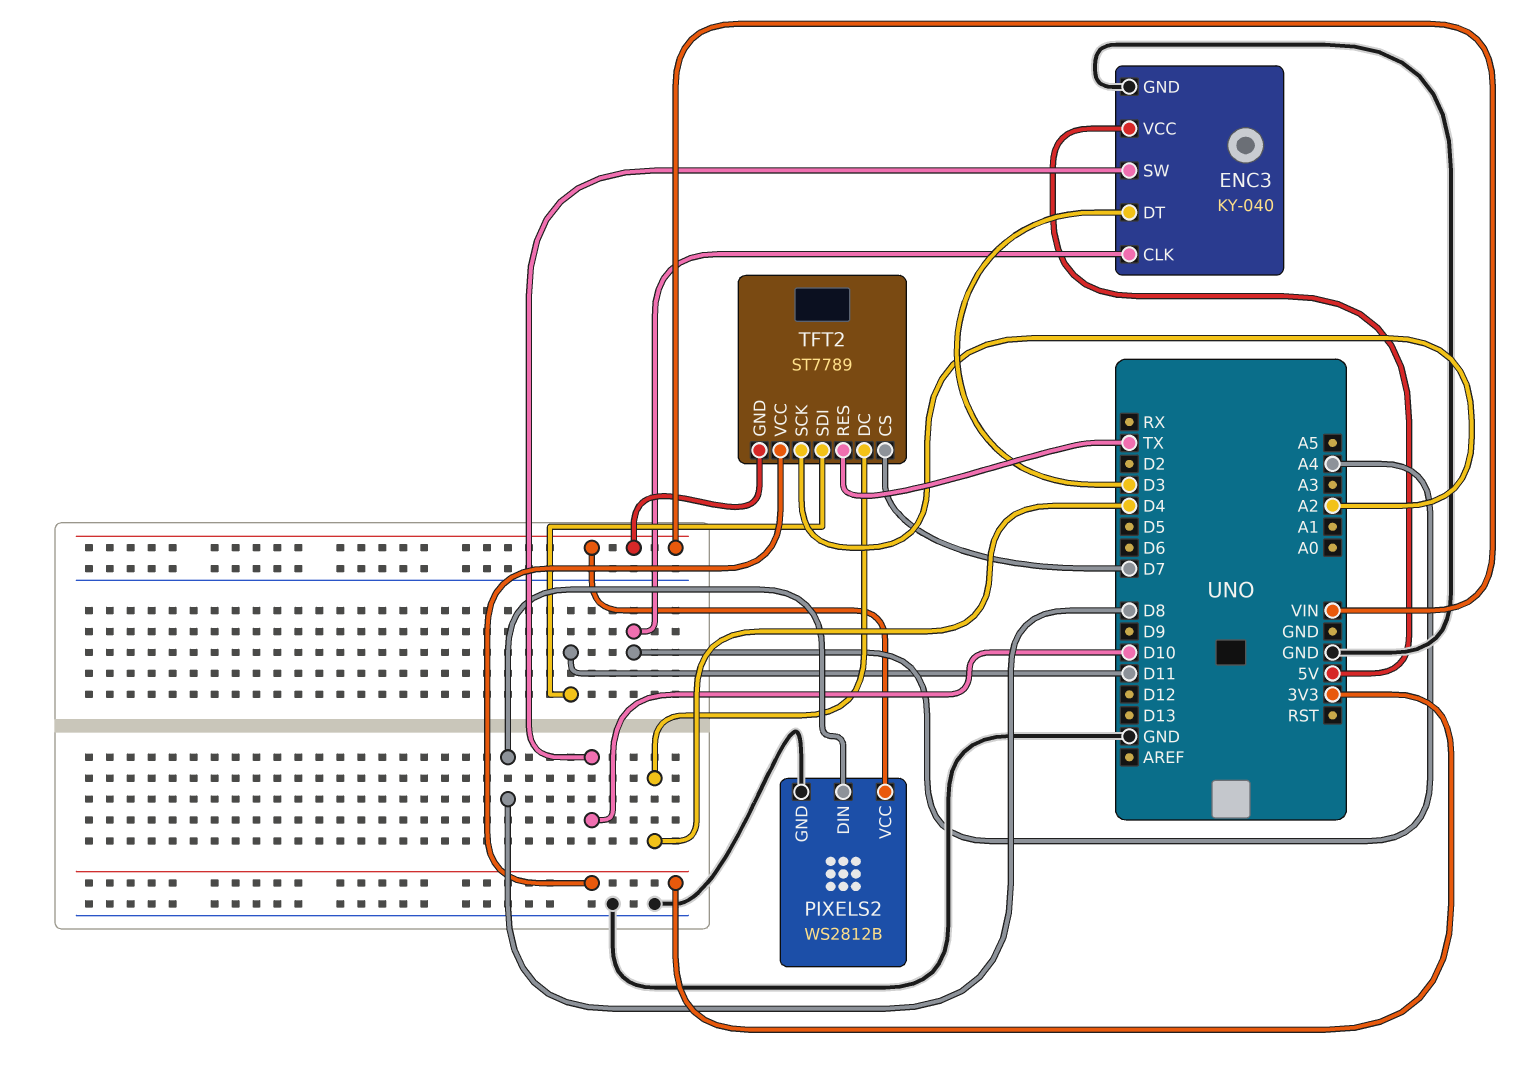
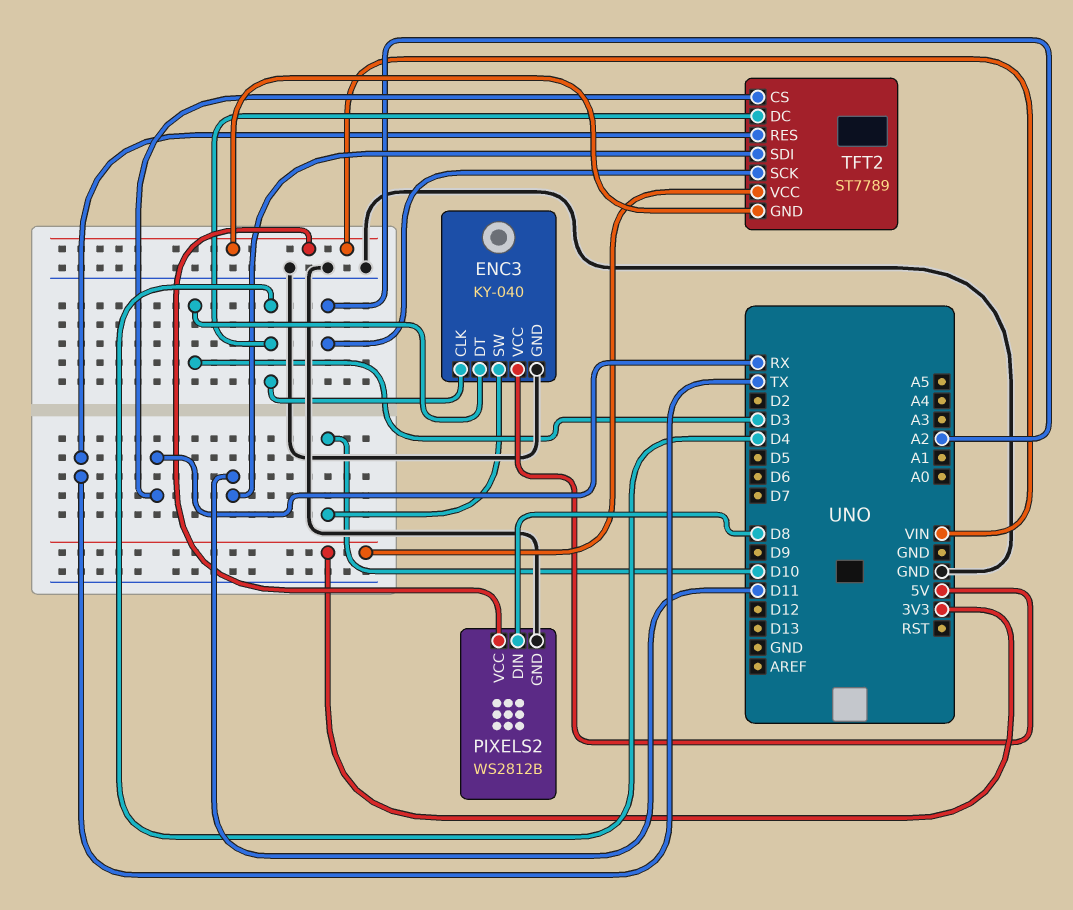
ENC3 pin CLK: A4 -> D4
TFT2 pin CS: D7 -> RX

